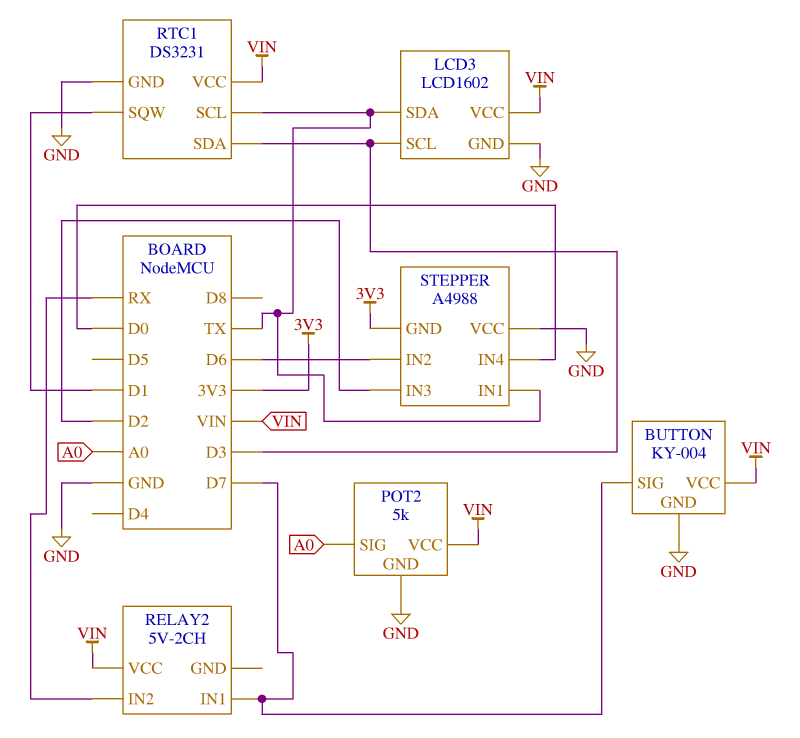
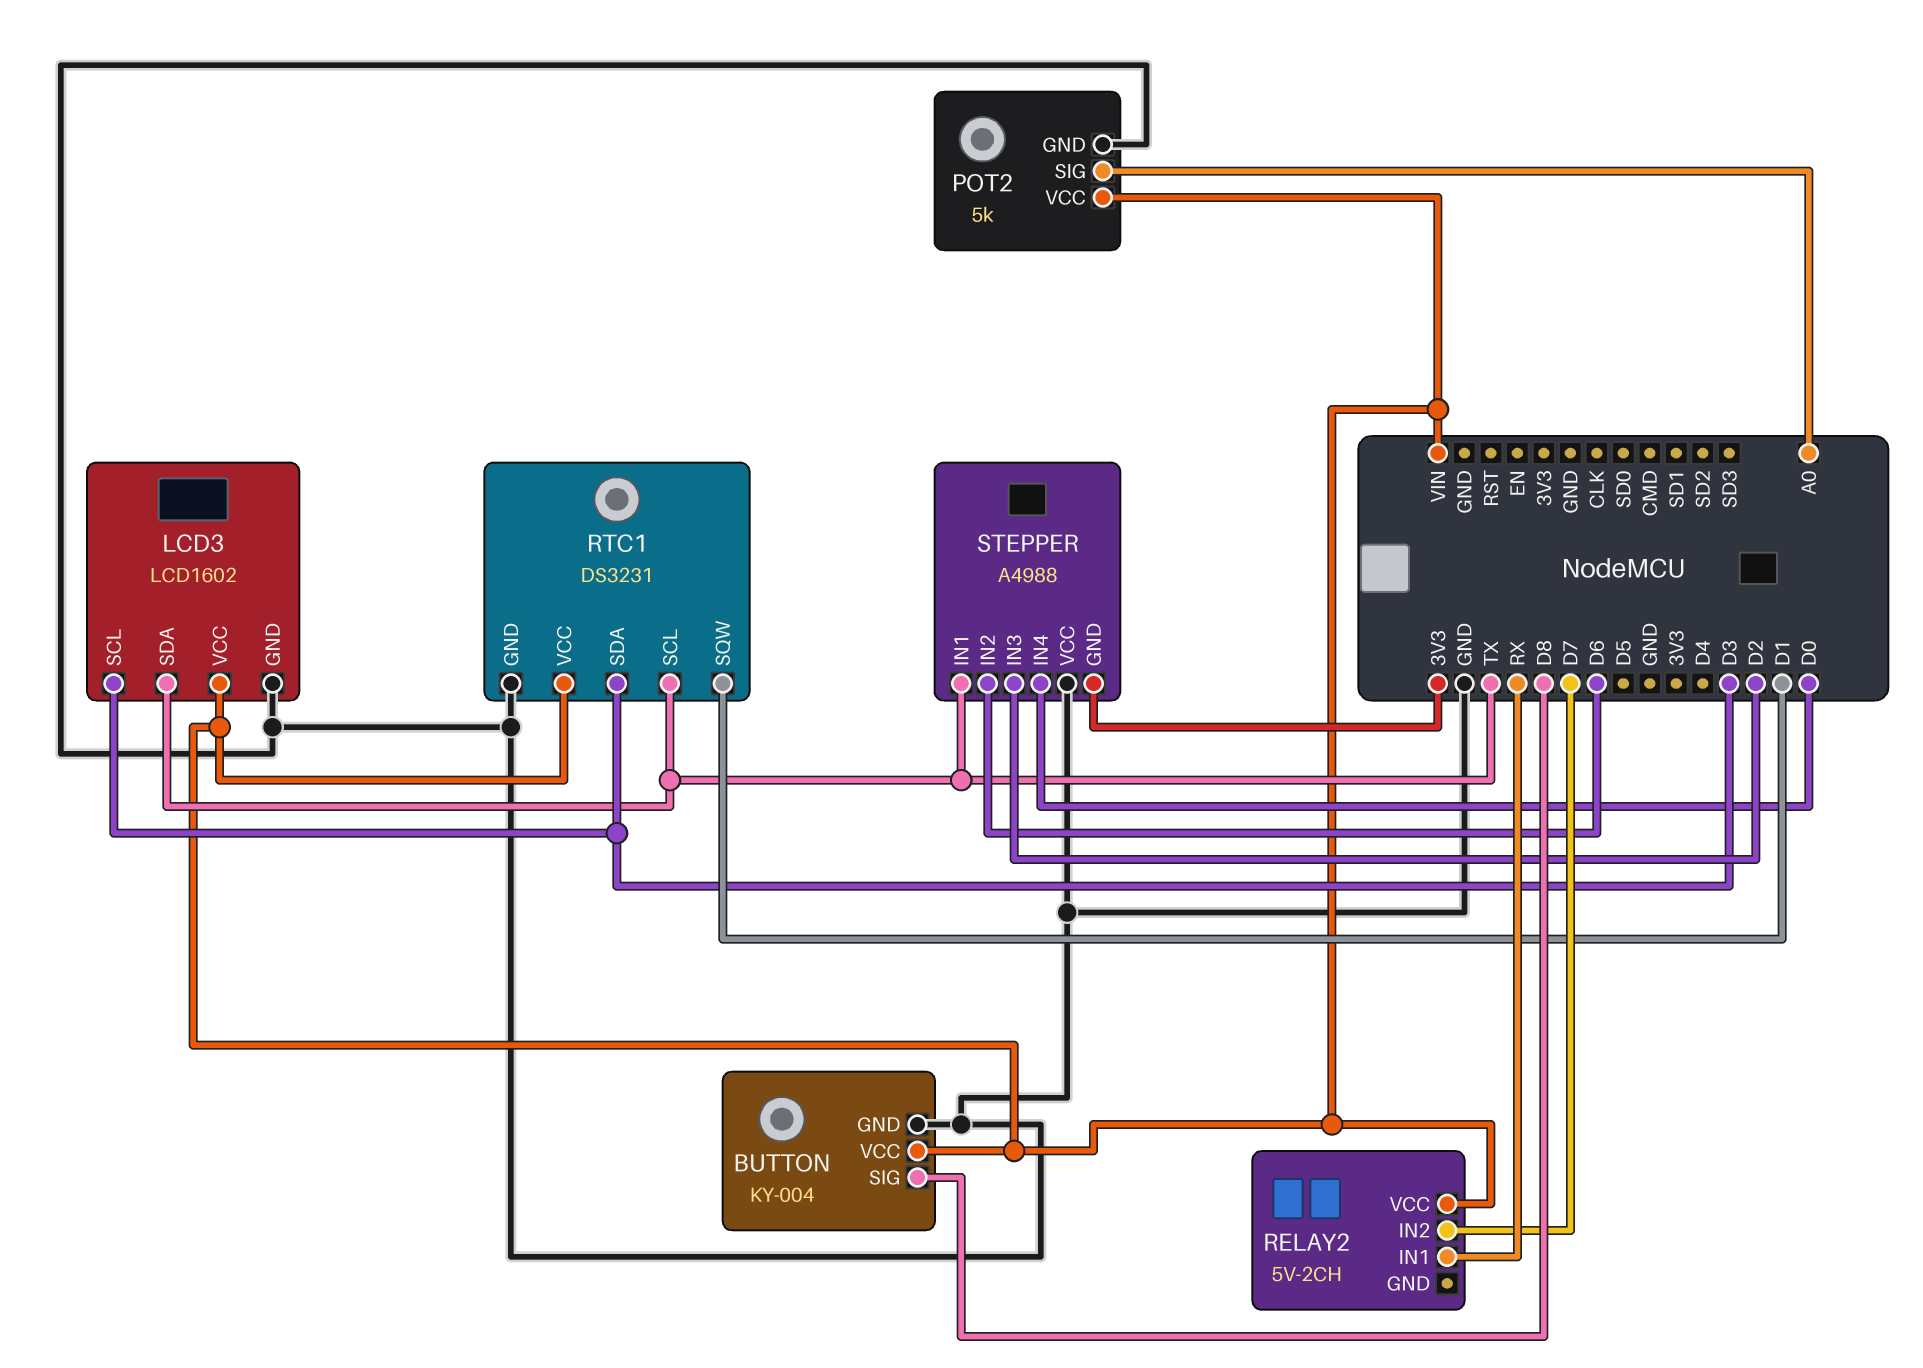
BUTTON pin SIG: D7 -> D8
RELAY2 pin IN1: D7 -> RX
RELAY2 pin IN2: RX -> D7

